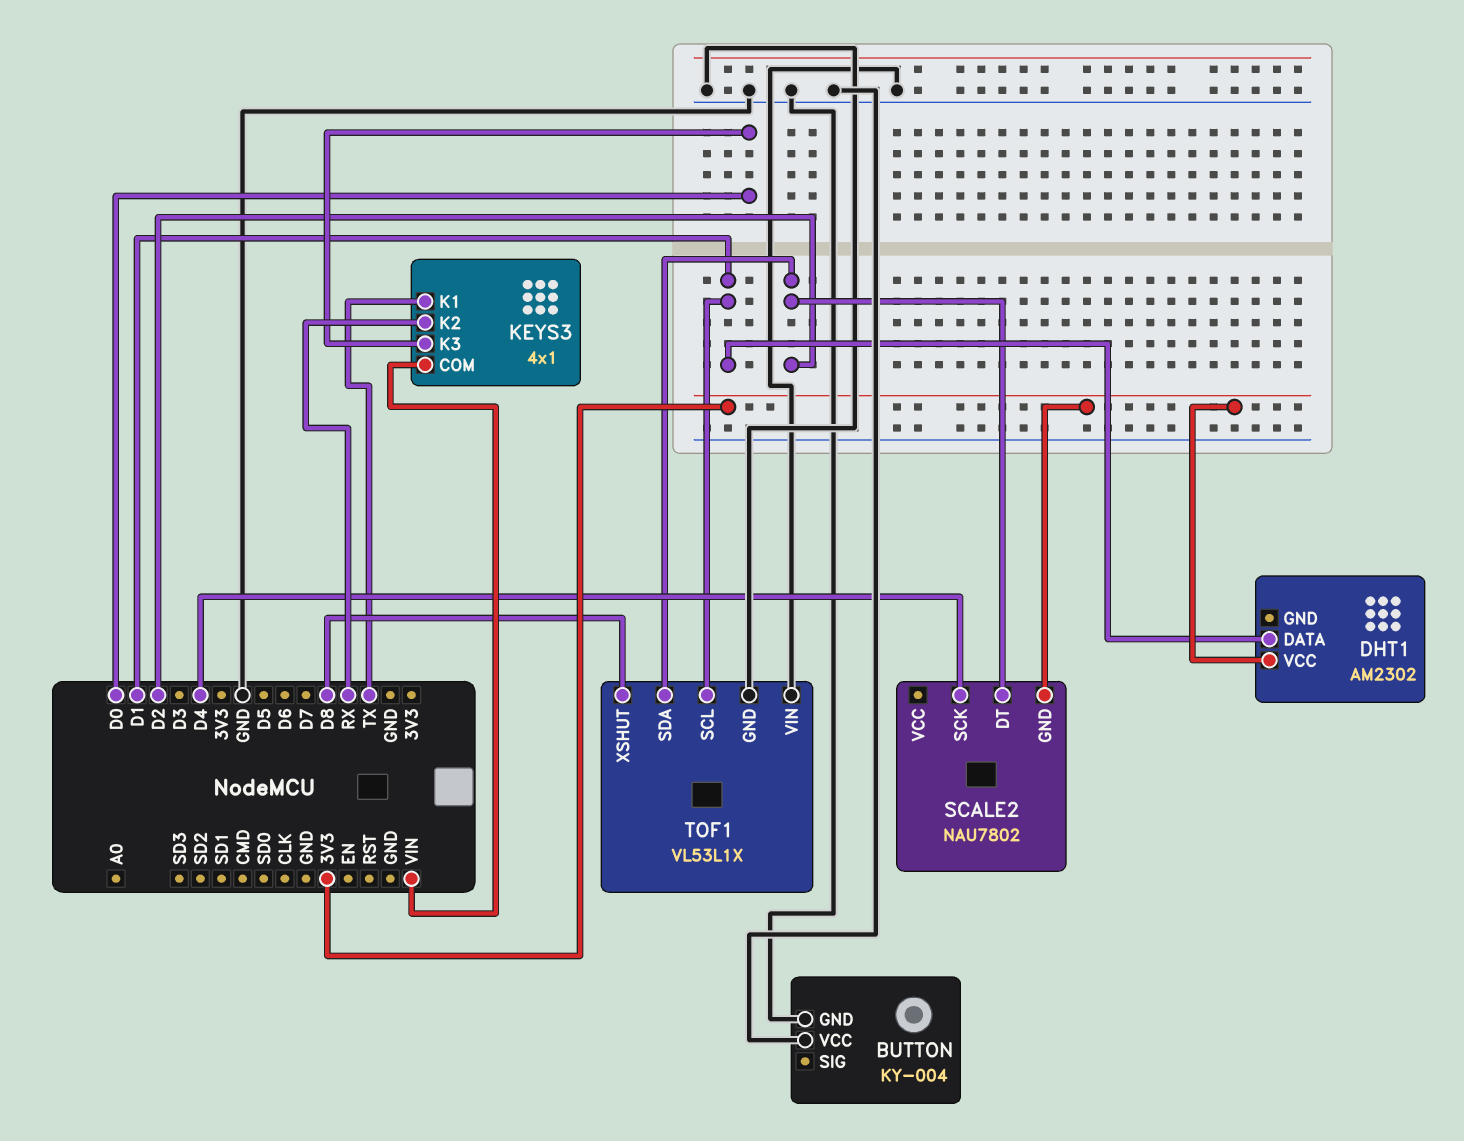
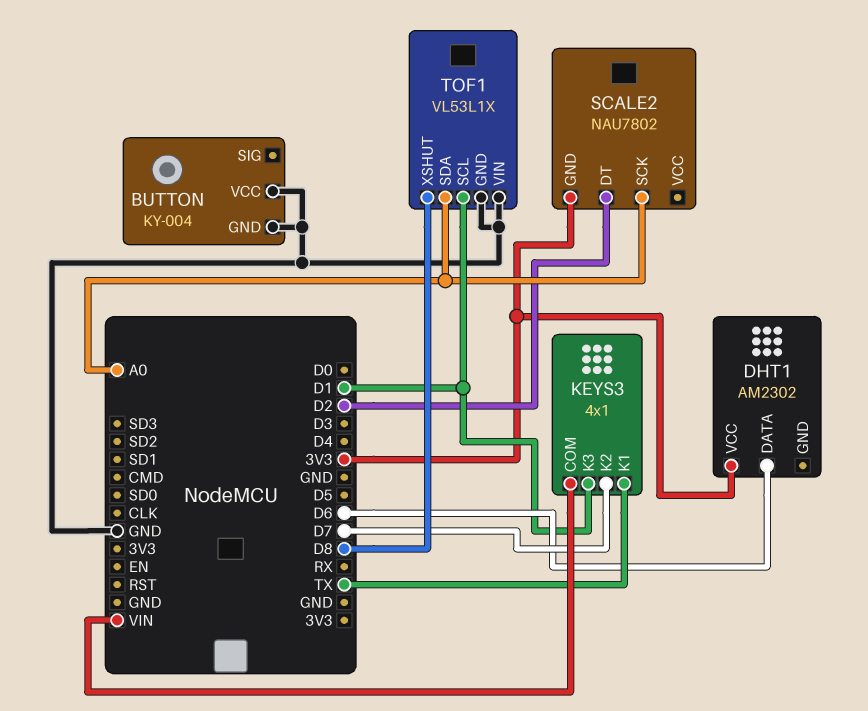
DHT1 pin DATA: D1 -> D6
KEYS3 pin K2: RX -> D7
KEYS3 pin K3: D0 -> D1
SCALE2 pin SCK: D4 -> A0
TOF1 pin SDA: D2 -> A0

